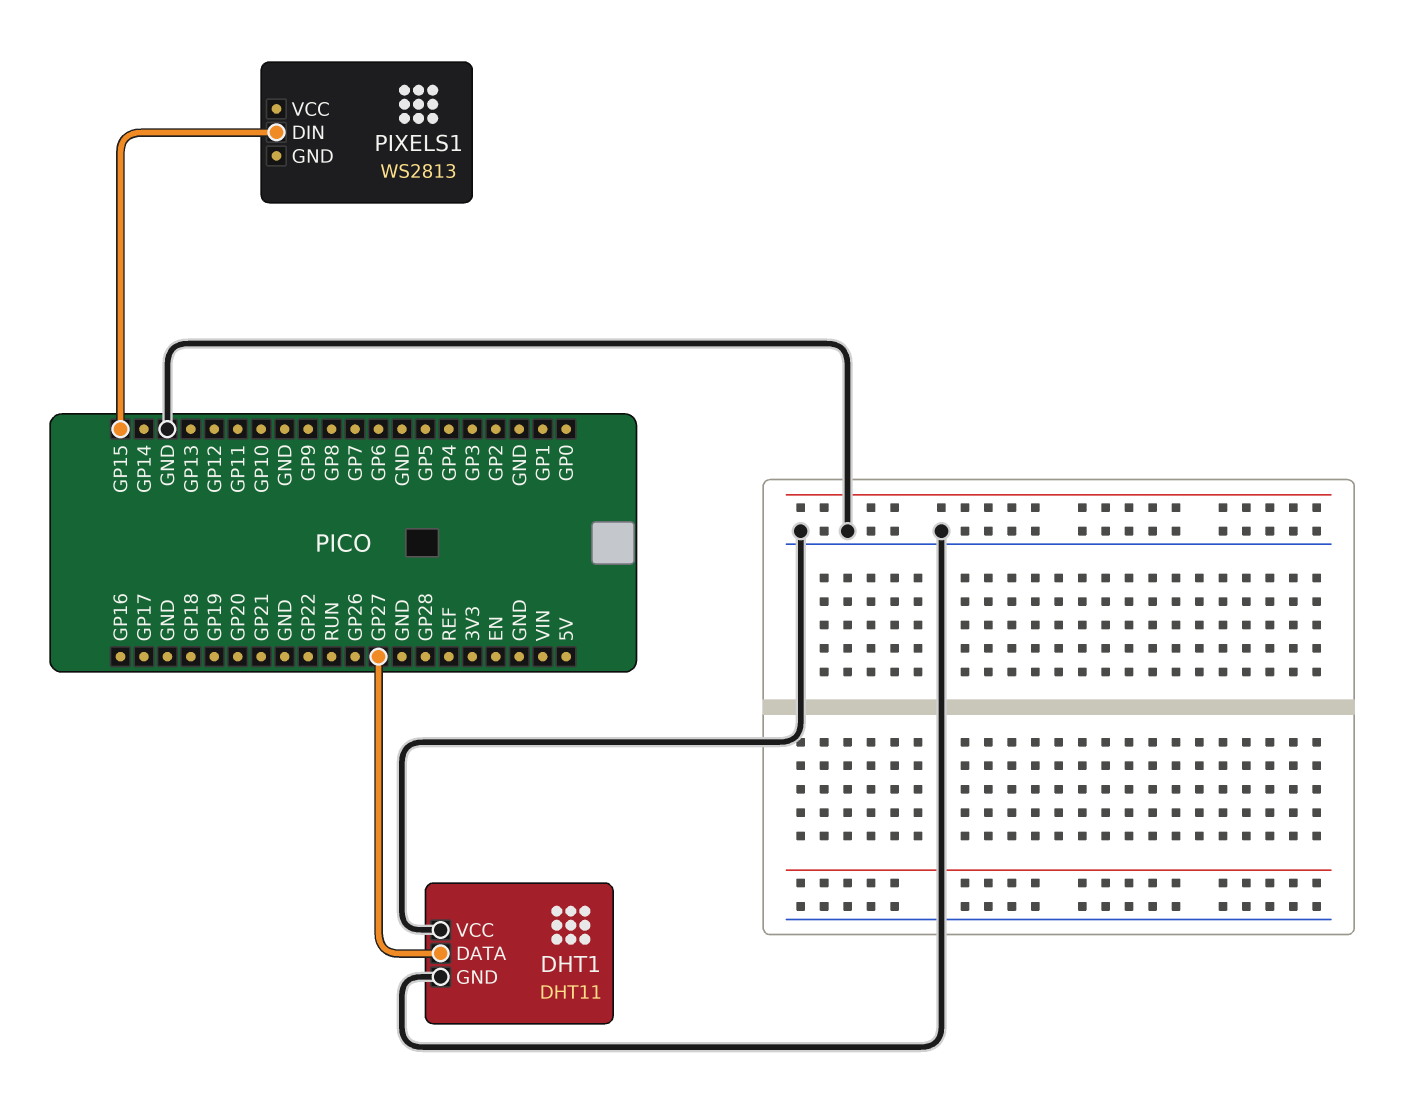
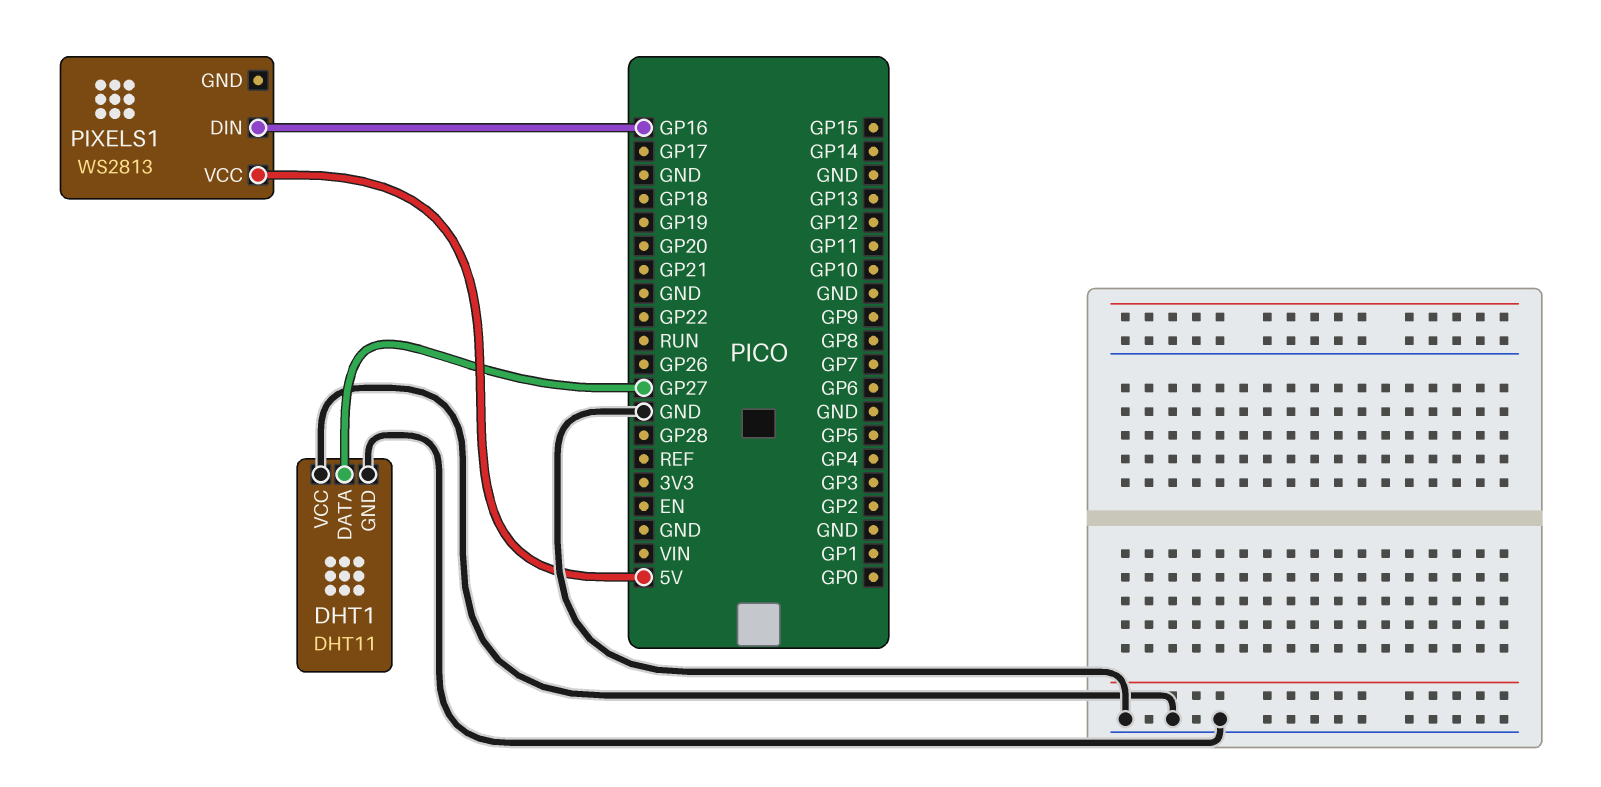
PIXELS1 pin DIN: GP15 -> GP16
PIXELS1 pin VCC: none -> 5V

